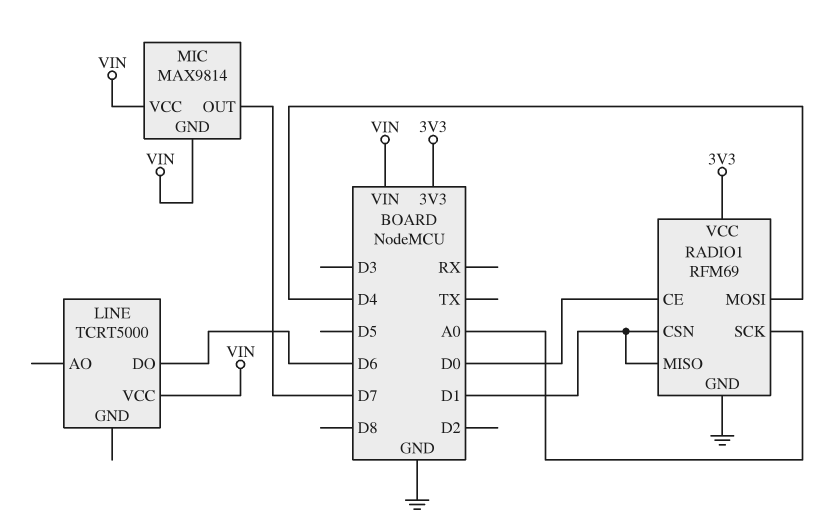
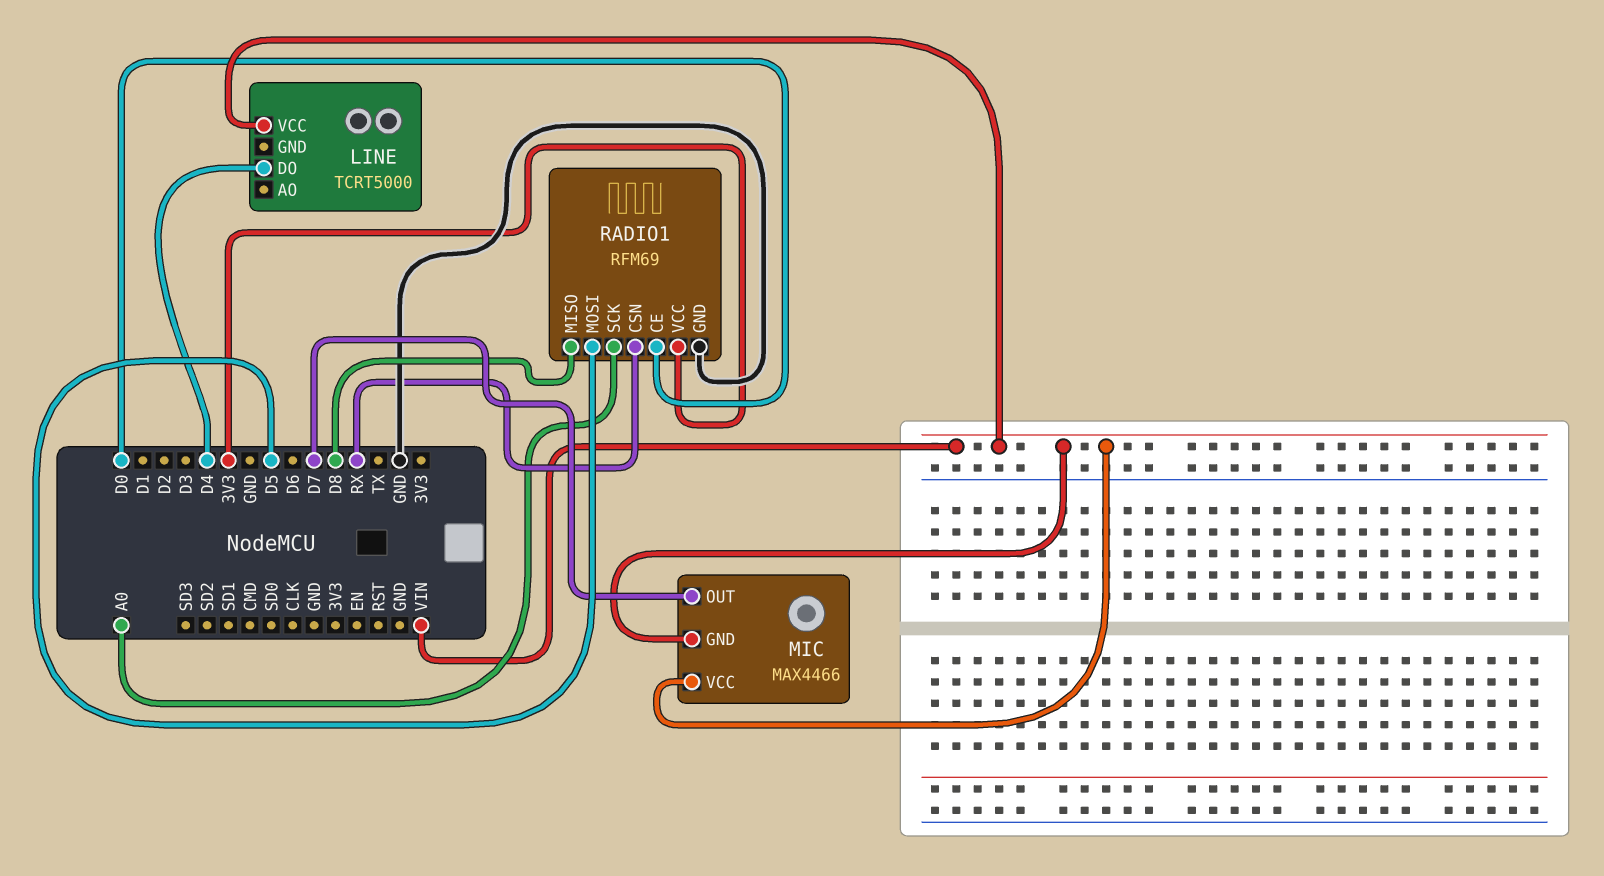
LINE pin DO: D6 -> D4
MIC: MAX9814 -> MAX4466
RADIO1 pin CSN: D1 -> RX
RADIO1 pin MISO: D1 -> D8
RADIO1 pin MOSI: D4 -> D5

